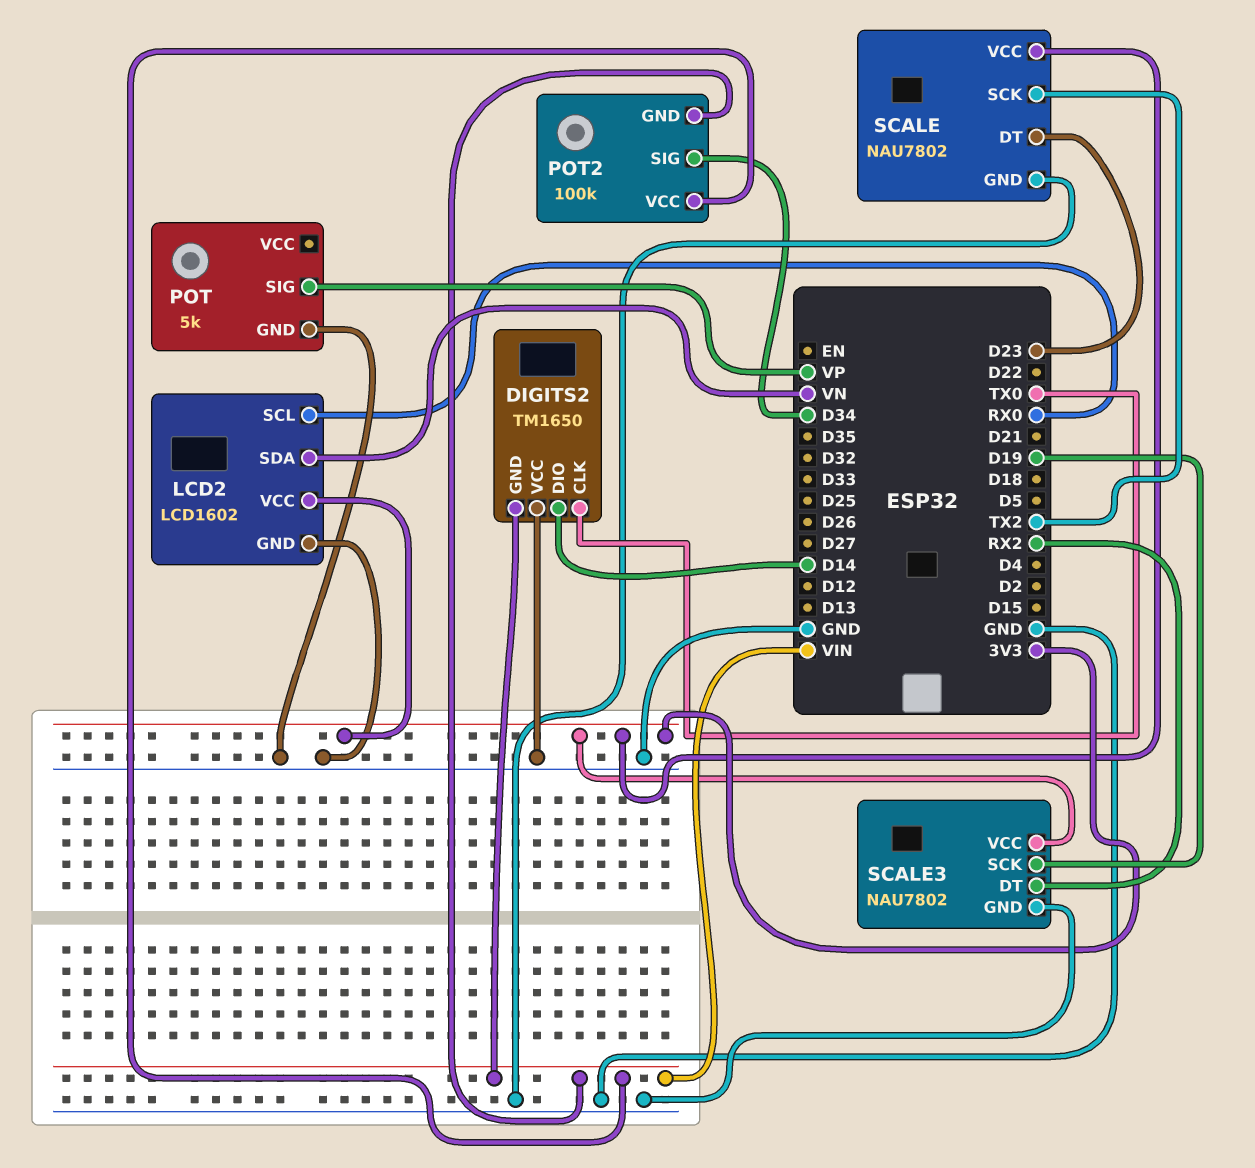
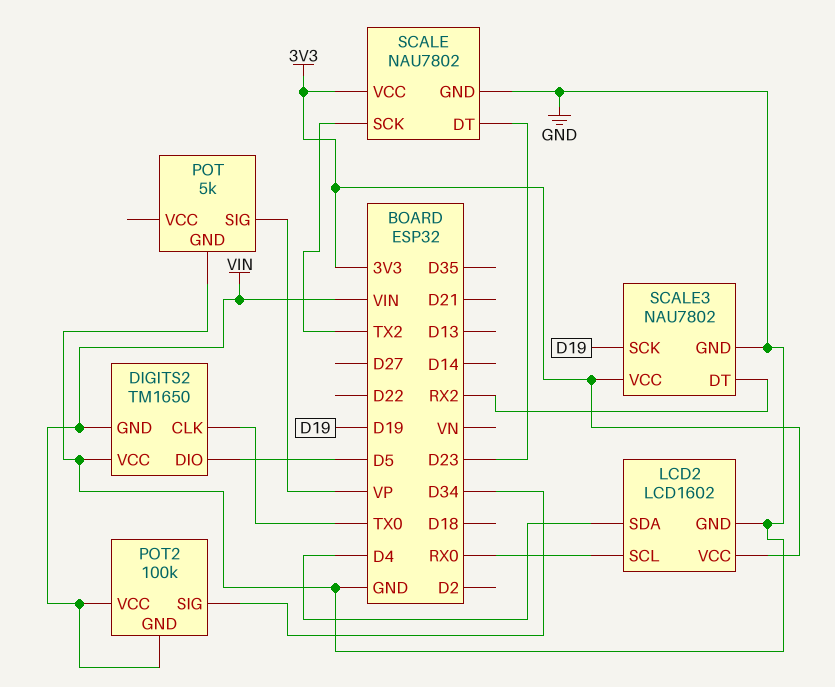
DIGITS2 pin DIO: D14 -> D5
LCD2 pin SDA: VN -> D4

